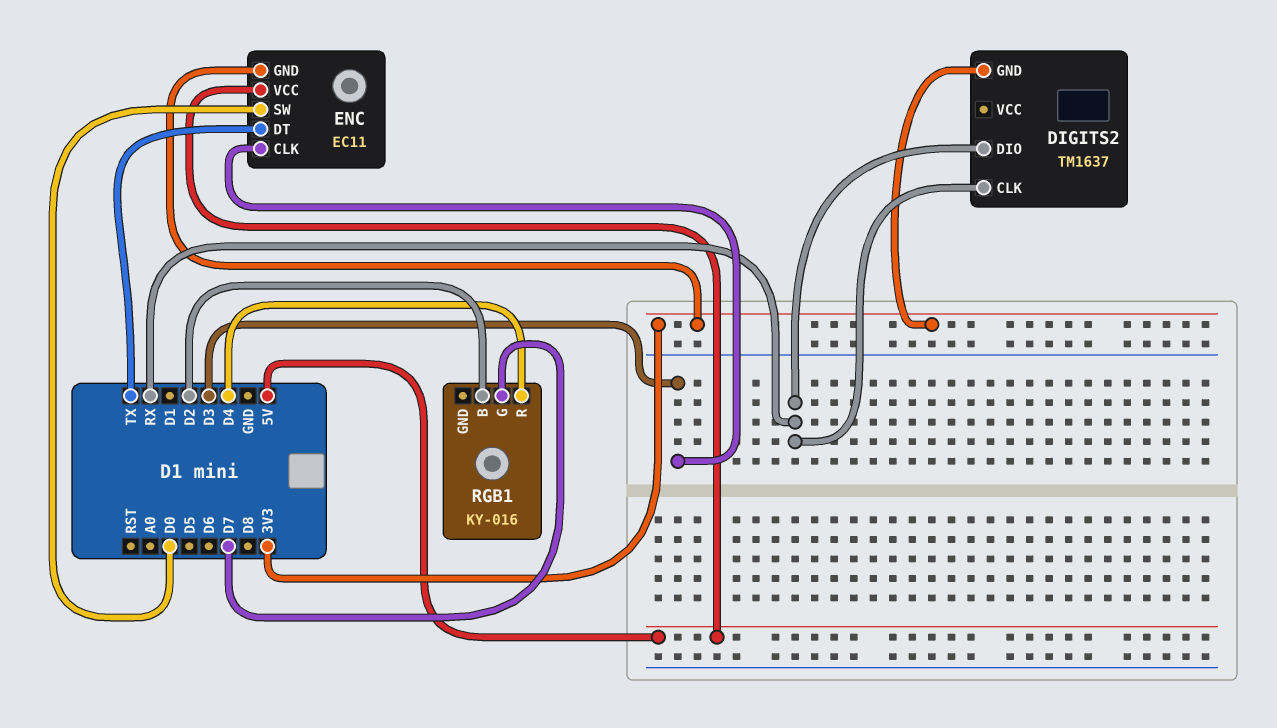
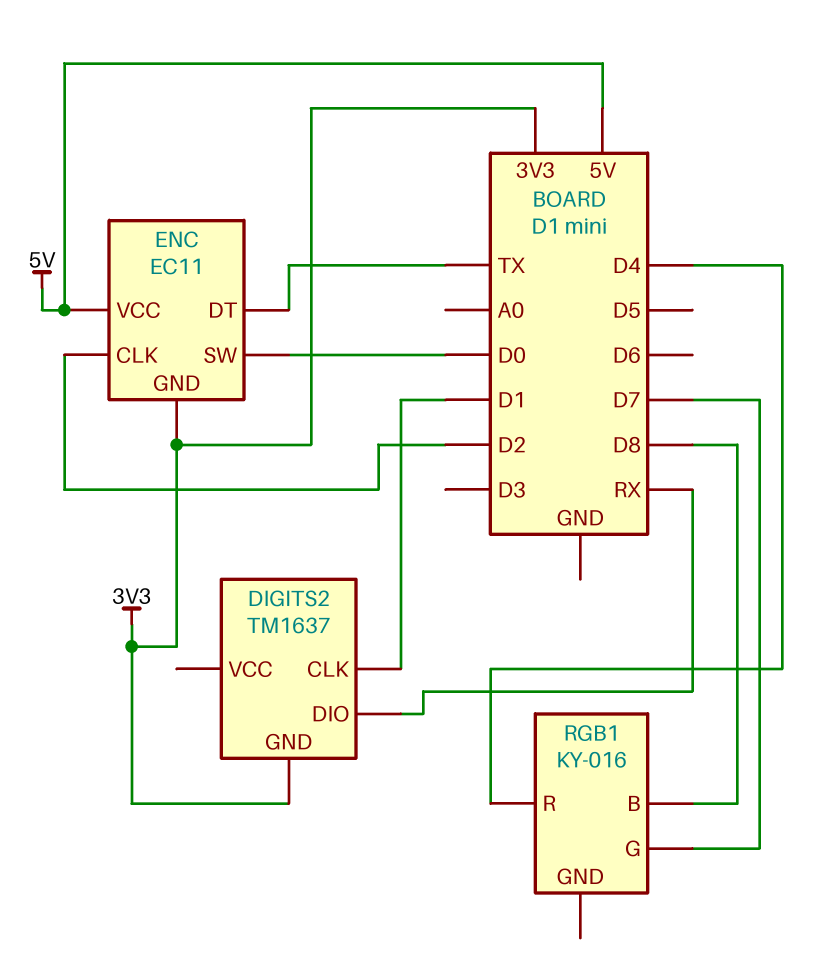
DIGITS2 pin CLK: RX -> D1
ENC pin CLK: D3 -> D2
RGB1 pin B: D2 -> D8

